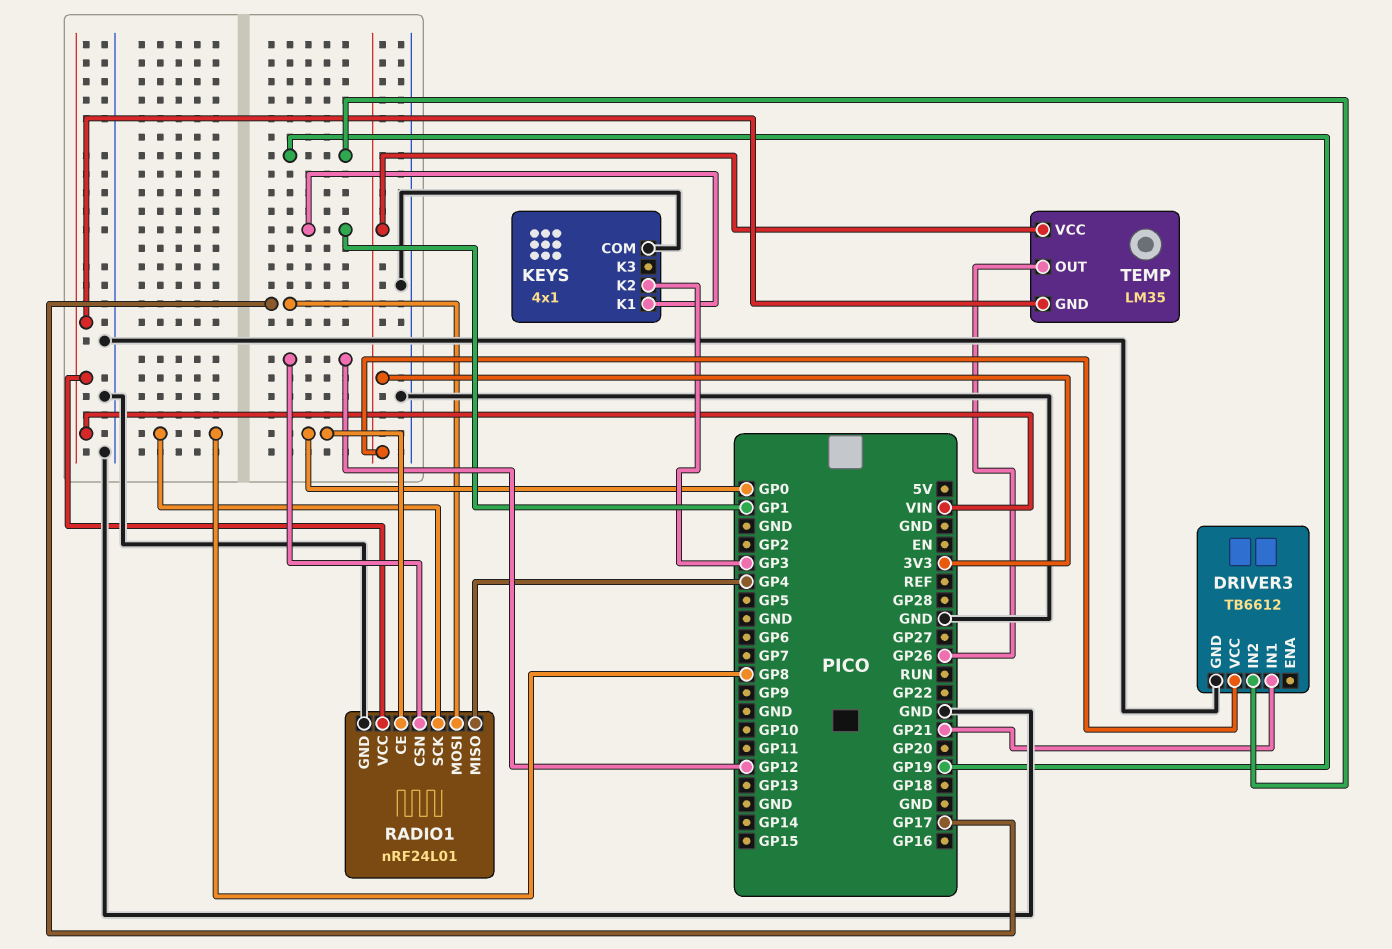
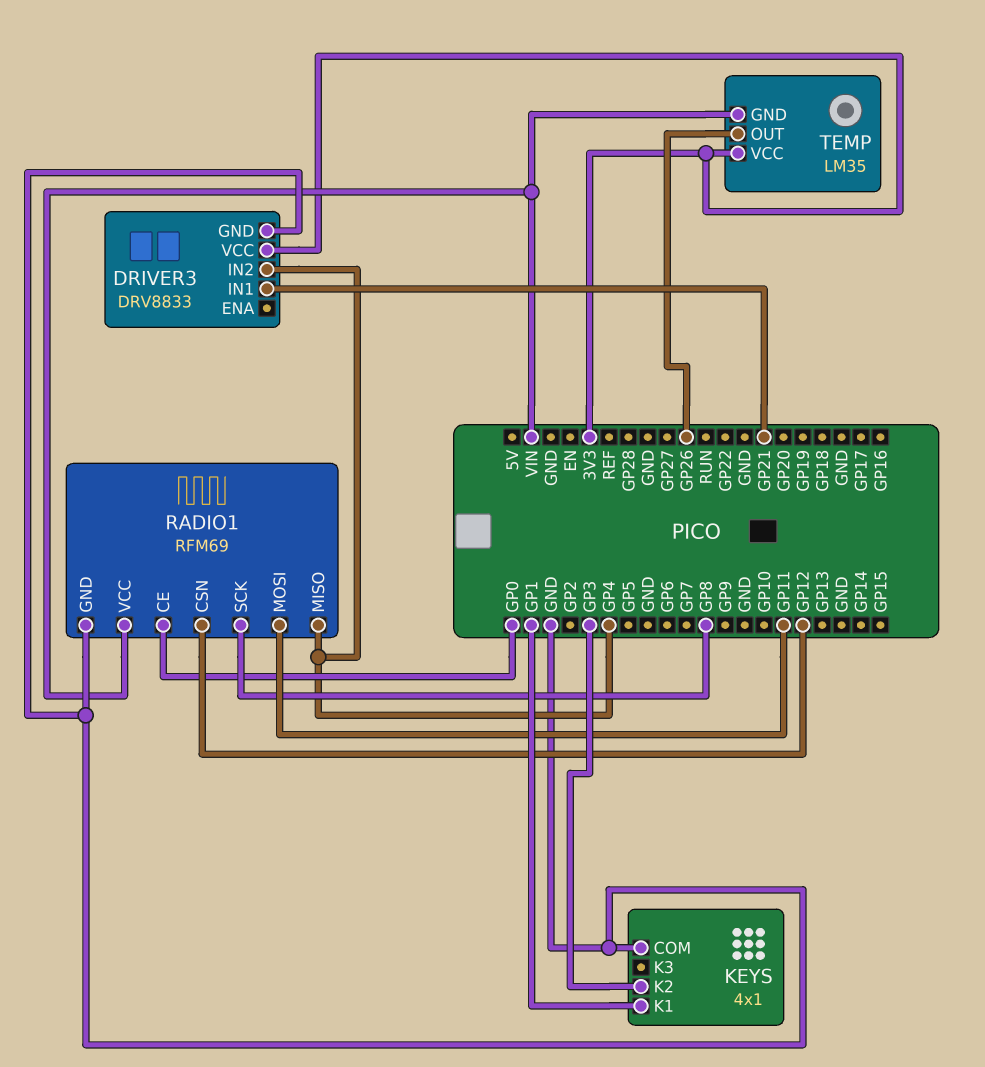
DRIVER3: TB6612 -> DRV8833
DRIVER3 pin IN2: GP19 -> GP4
RADIO1: nRF24L01 -> RFM69
RADIO1 pin MOSI: GP17 -> GP11

